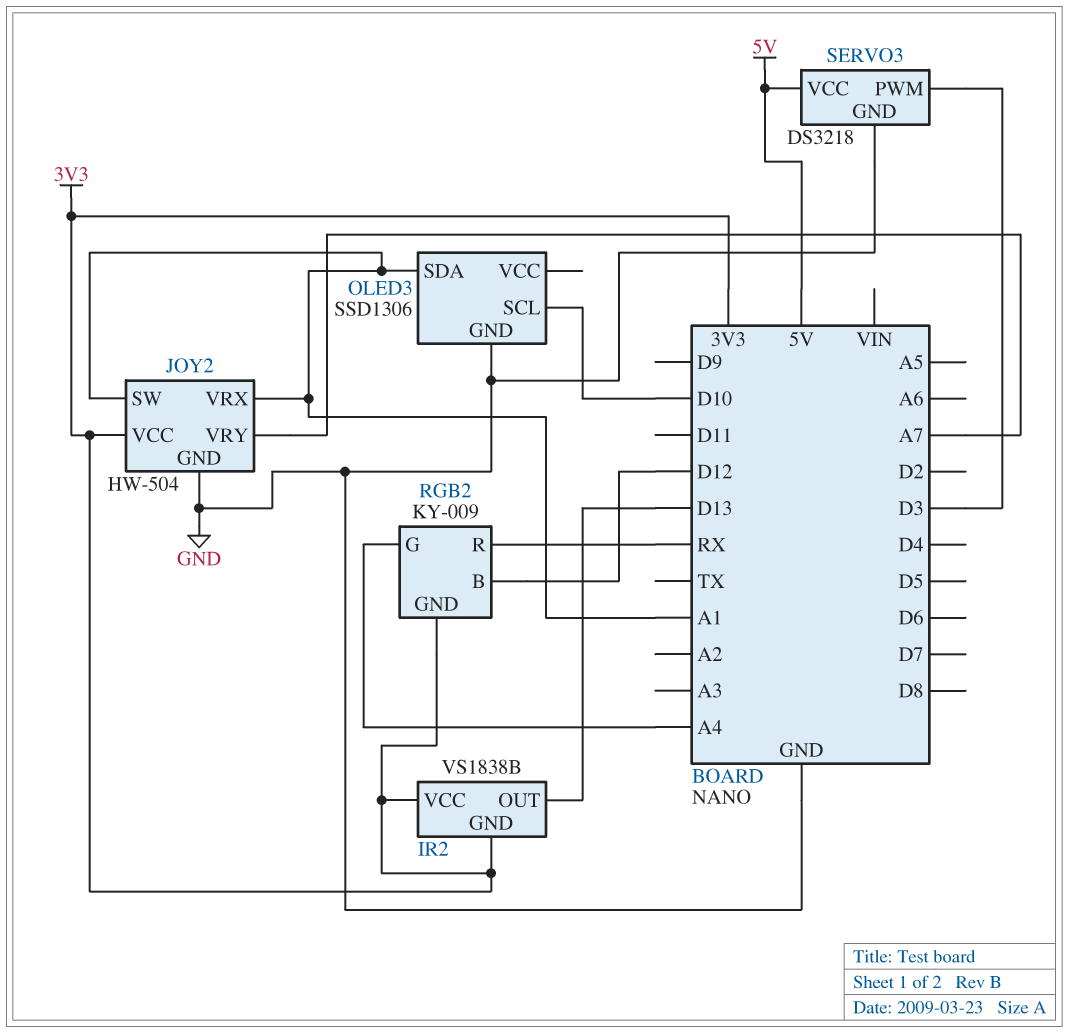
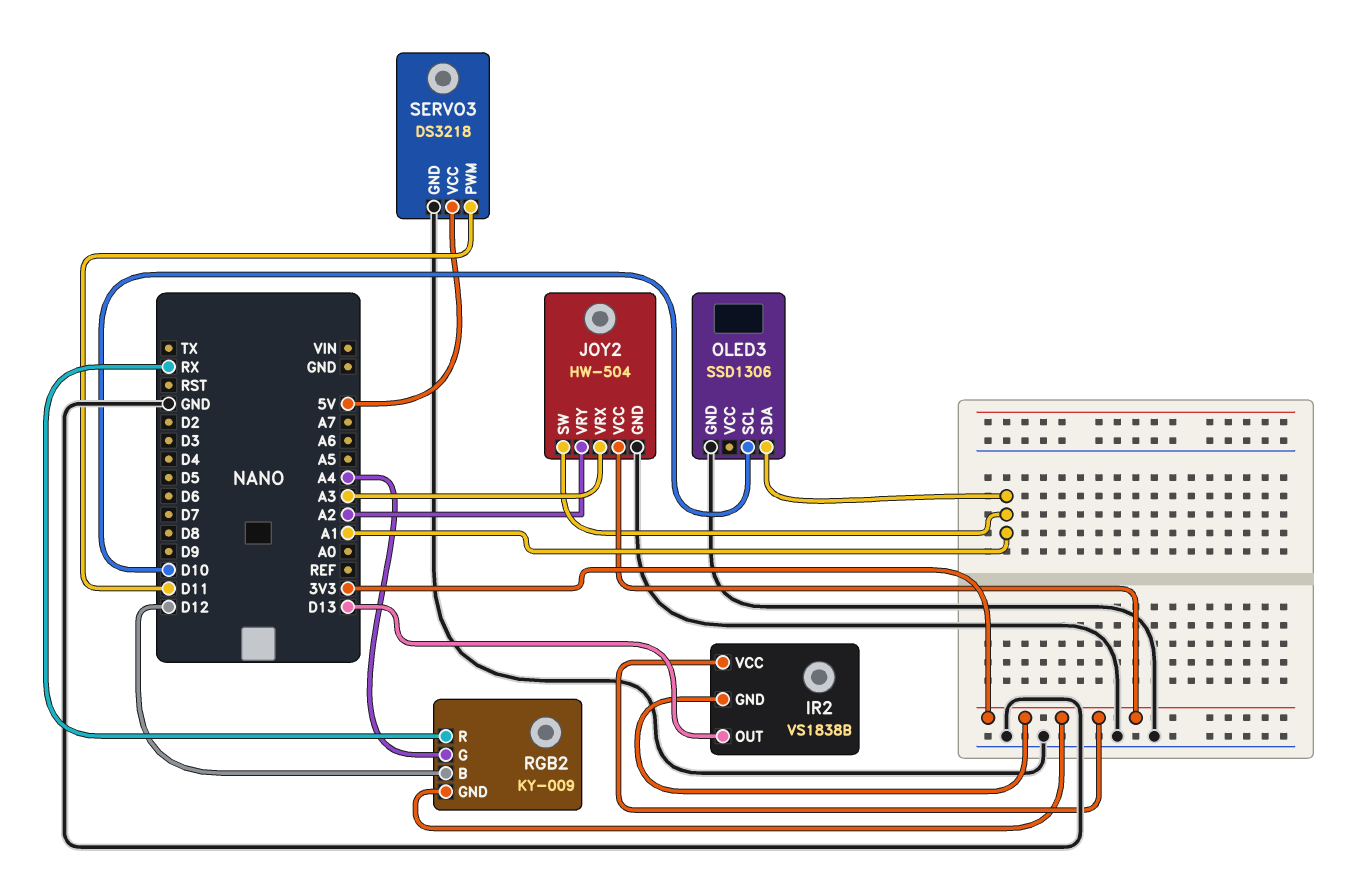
JOY2 pin VRX: A1 -> A3
JOY2 pin VRY: A7 -> A2
SERVO3 pin PWM: D3 -> D11

